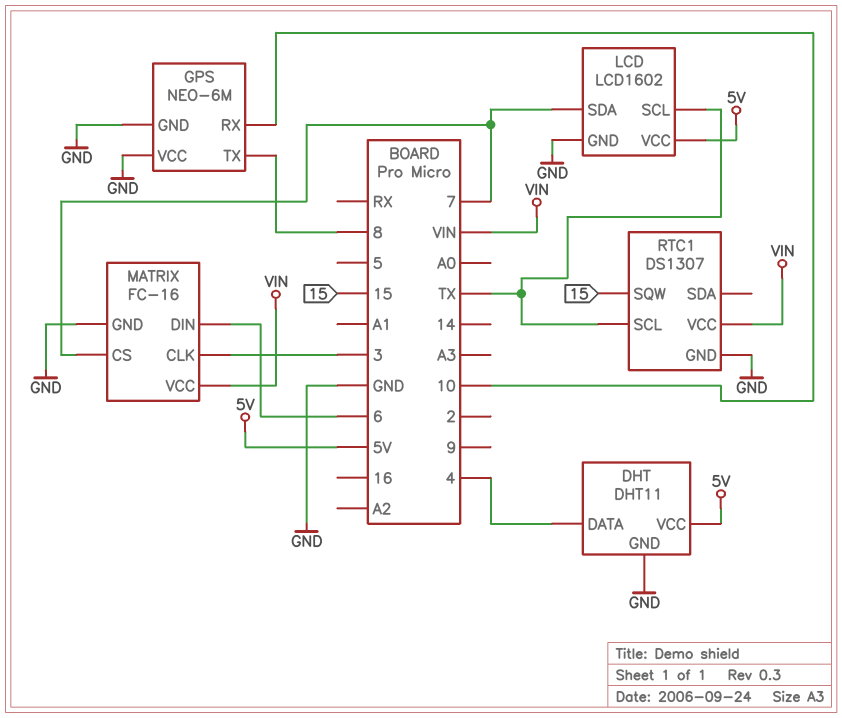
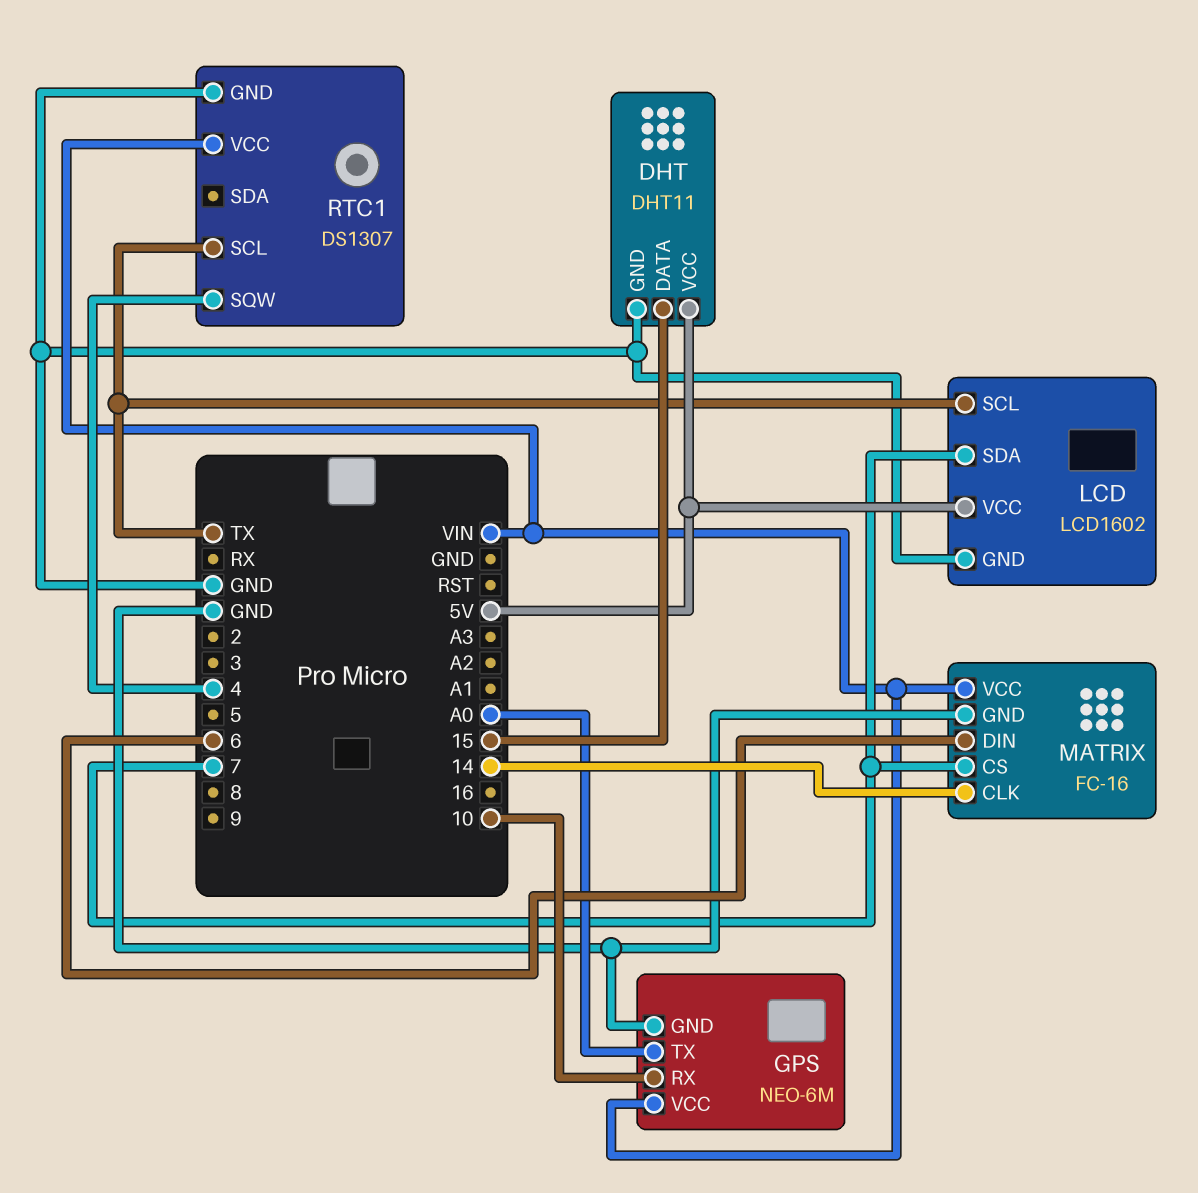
DHT pin DATA: 4 -> 15
GPS pin TX: 8 -> A0
GPS pin VCC: GND -> VIN
MATRIX pin CLK: 3 -> 14
RTC1 pin SQW: 15 -> 4

